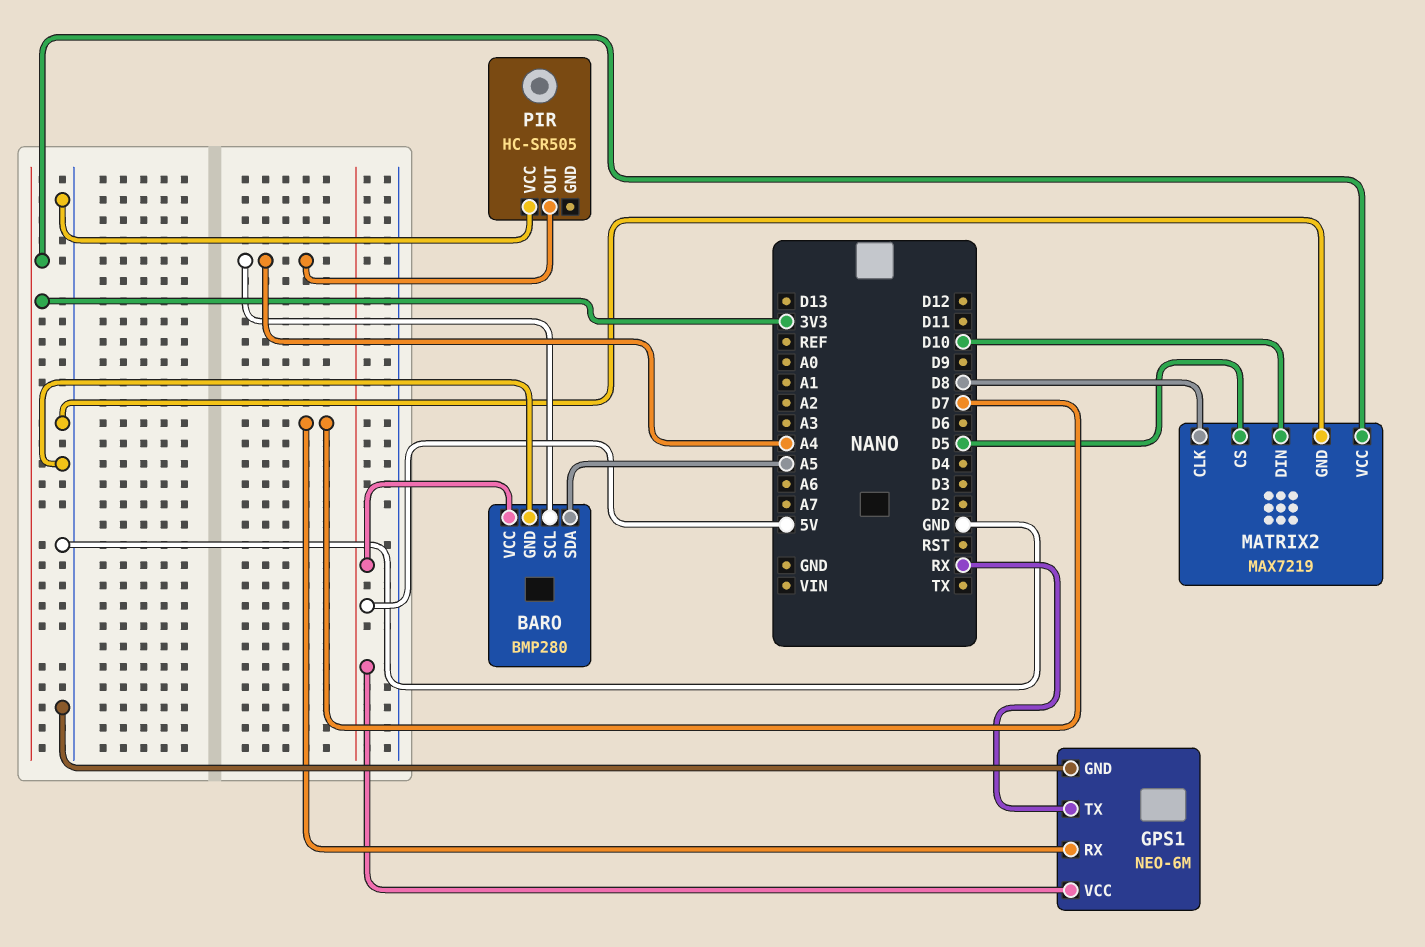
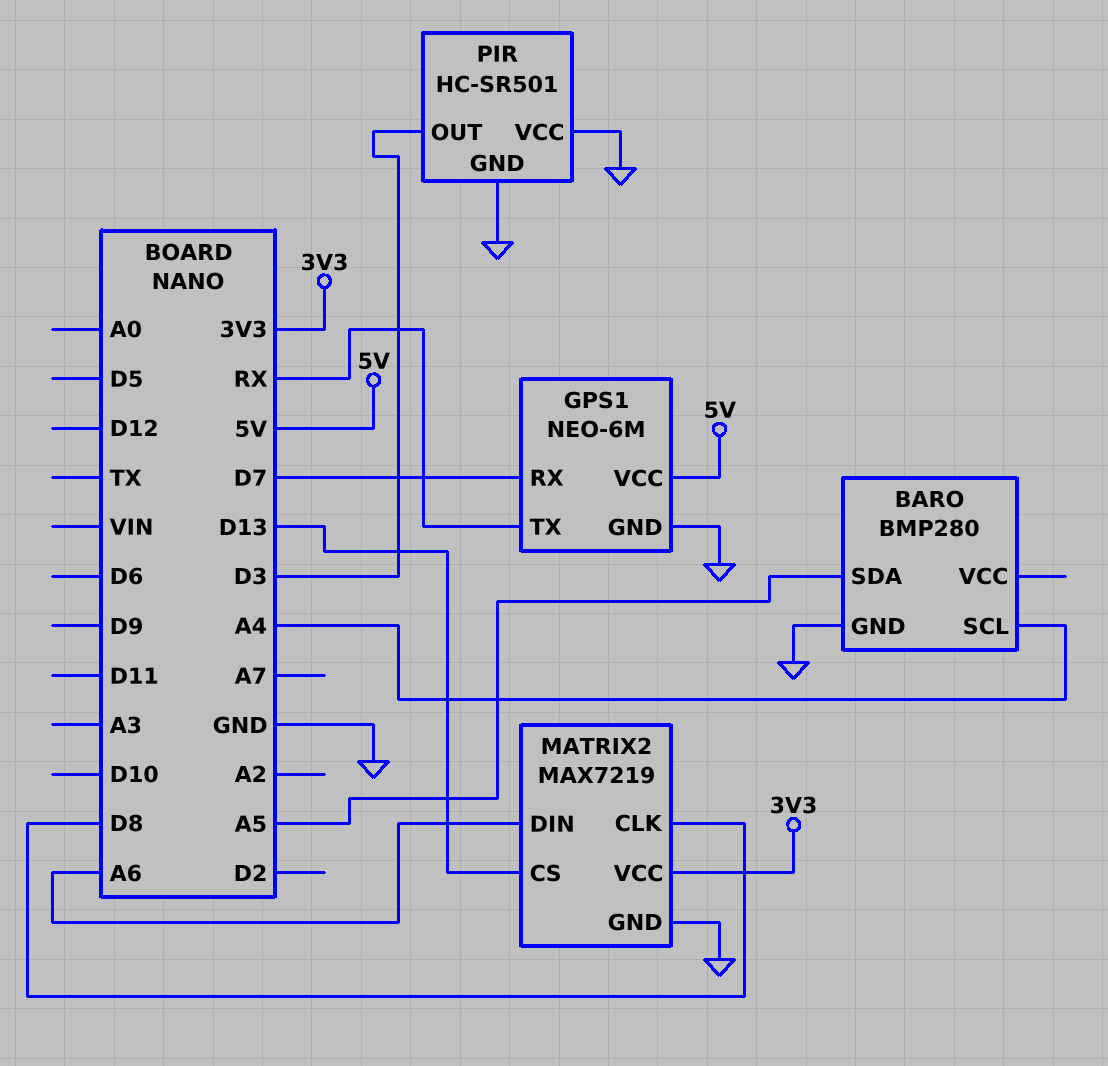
BARO pin VCC: 5V -> none
MATRIX2 pin CS: D5 -> D13
MATRIX2 pin DIN: D10 -> A6
PIR: HC-SR505 -> HC-SR501
PIR pin GND: none -> GND
PIR pin OUT: A4 -> D3

